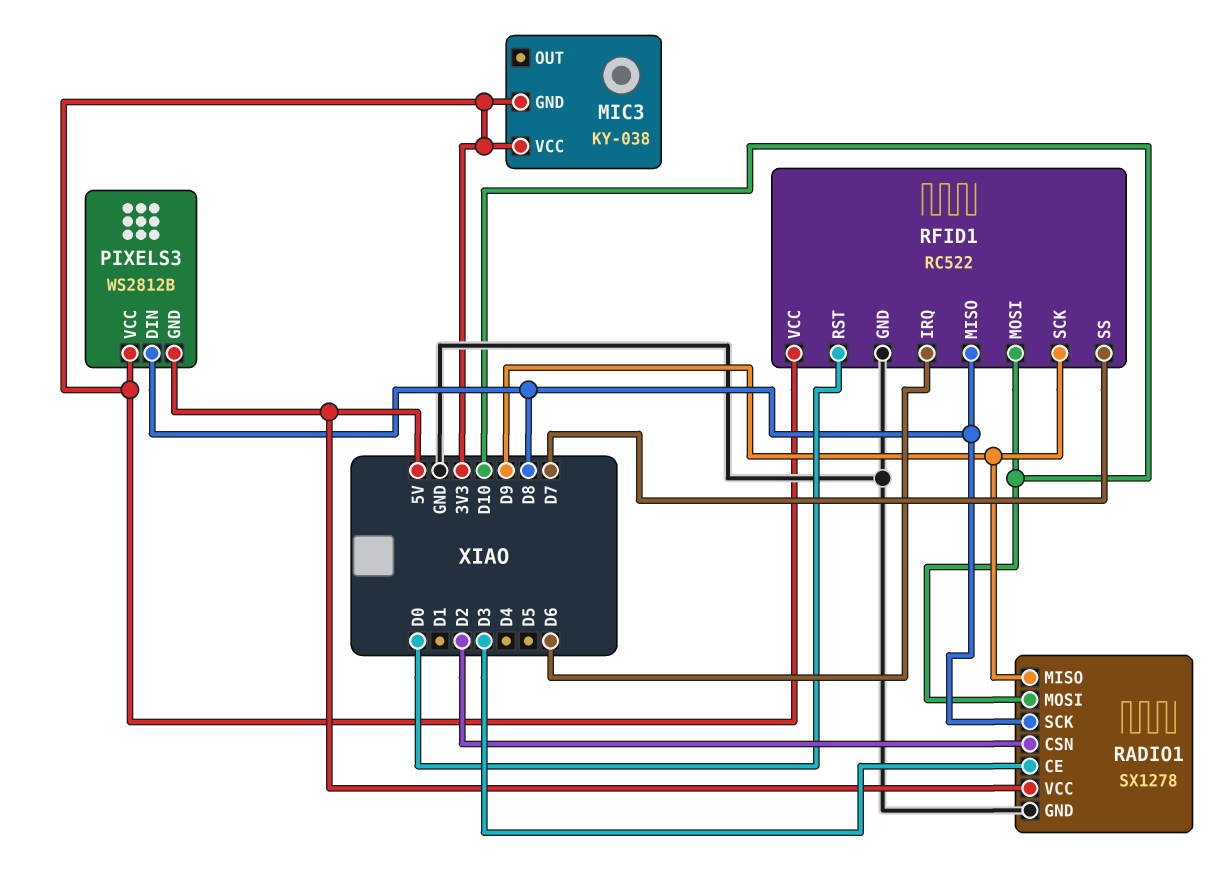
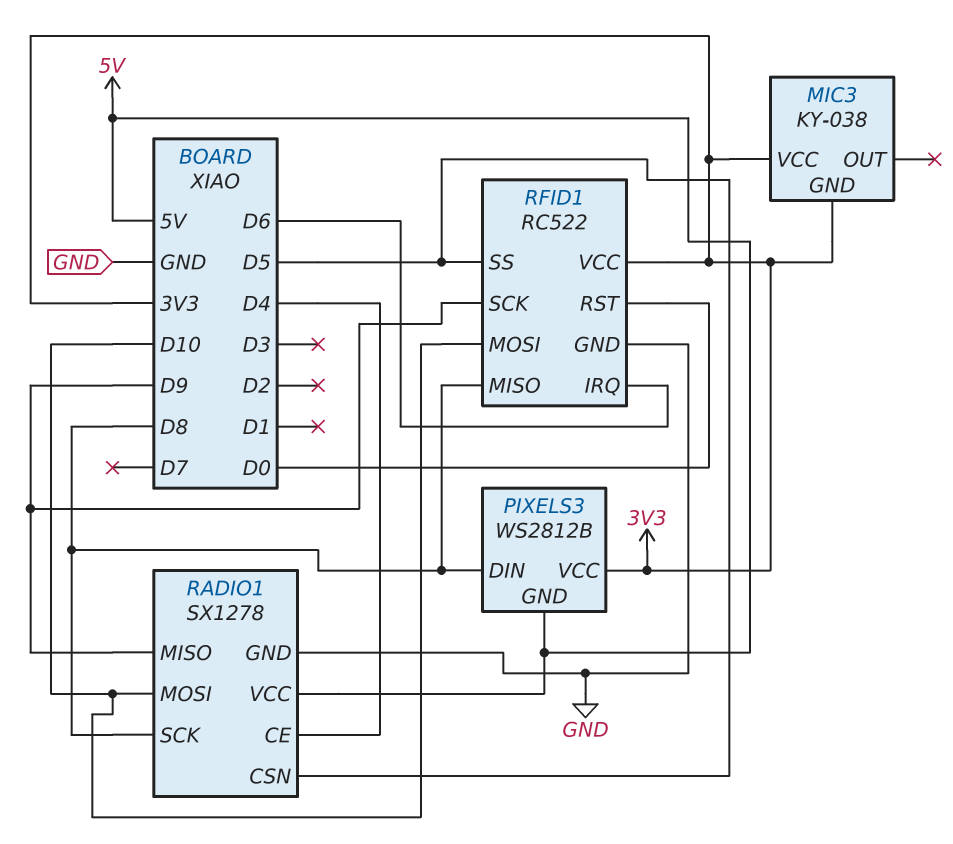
RADIO1 pin CE: D3 -> D4
RADIO1 pin CSN: D2 -> D5
RFID1 pin SS: D7 -> D5

